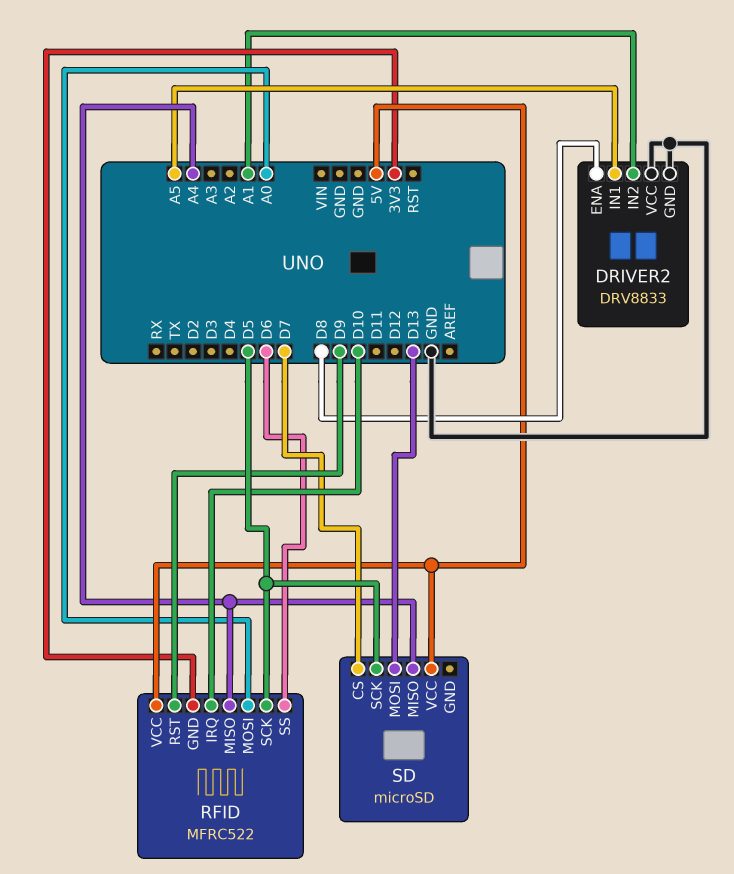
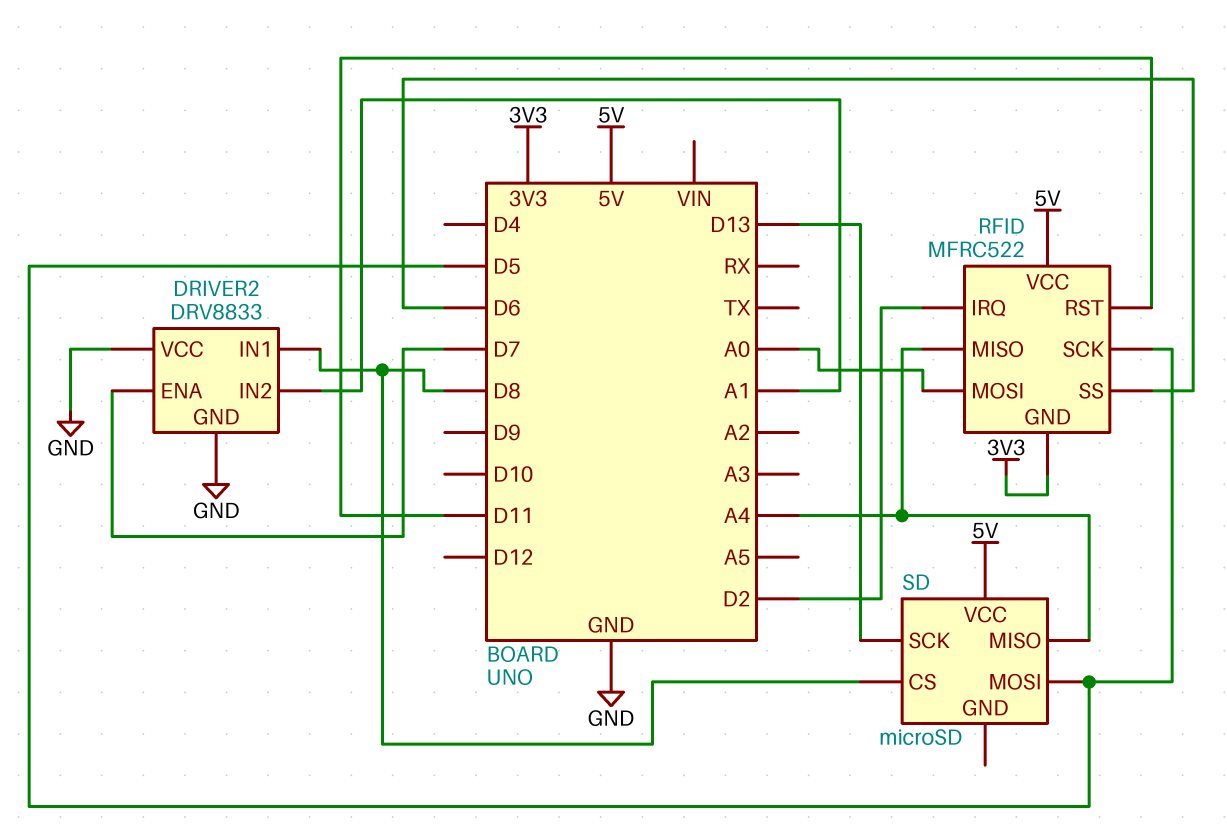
DRIVER2 pin ENA: D8 -> D7
DRIVER2 pin IN1: A5 -> D8
RFID pin IRQ: D10 -> D2
RFID pin RST: D9 -> D11
SD pin CS: D7 -> D8
SD pin MOSI: D13 -> D5
SD pin SCK: D5 -> D13

